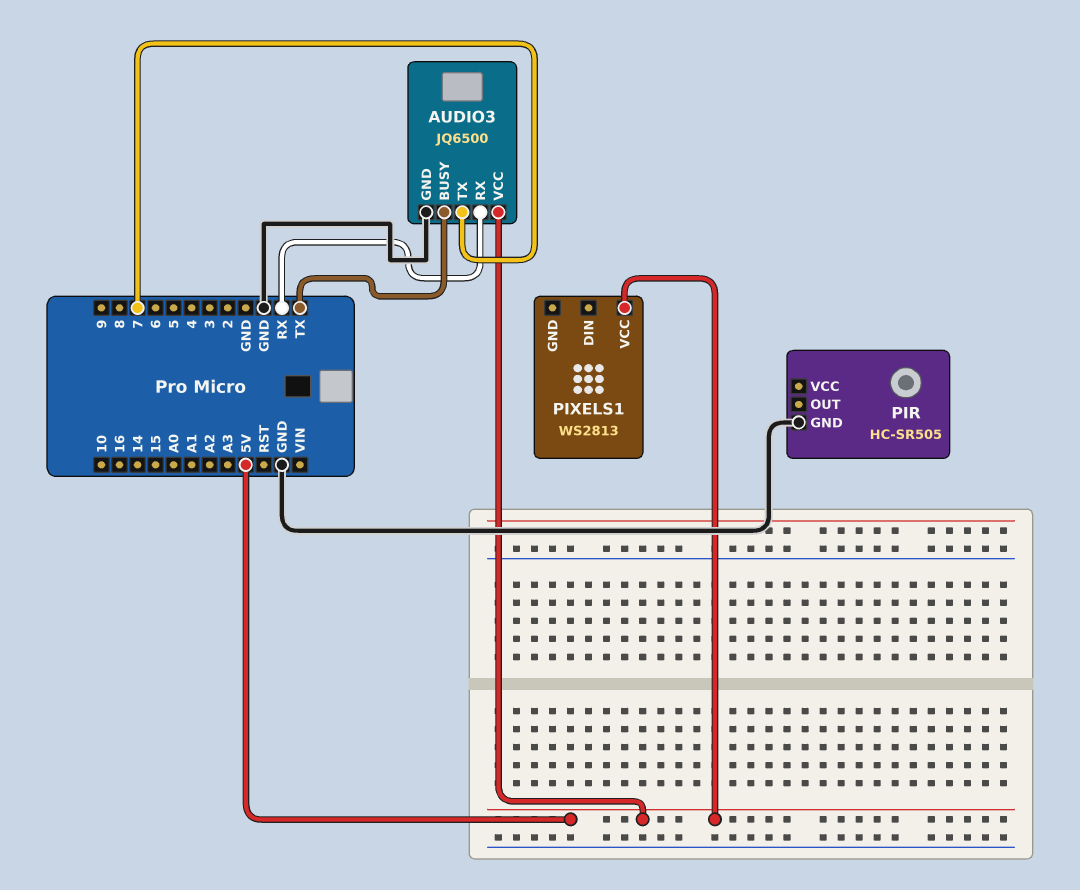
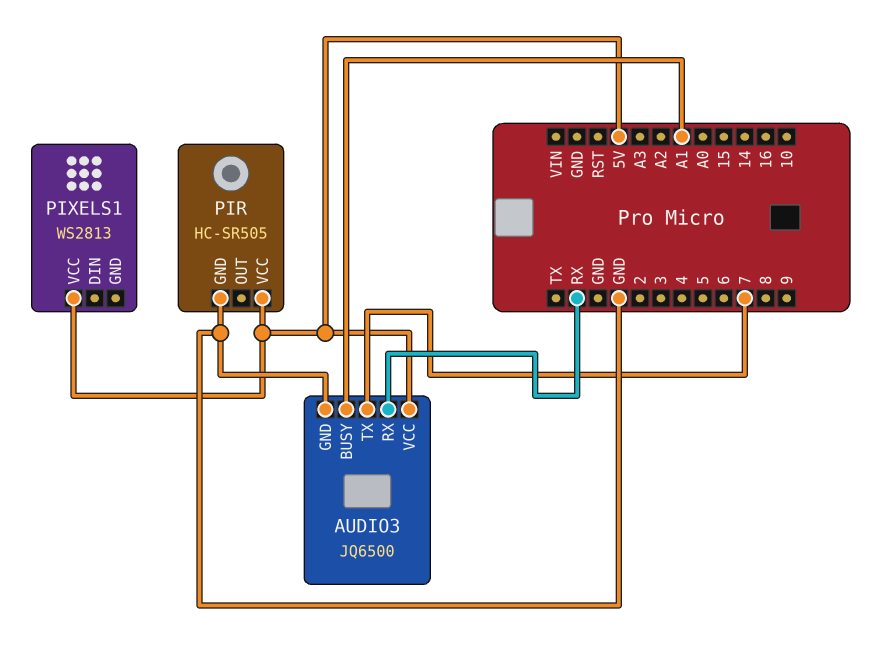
AUDIO3 pin BUSY: TX -> A1
PIR pin VCC: none -> 5V

